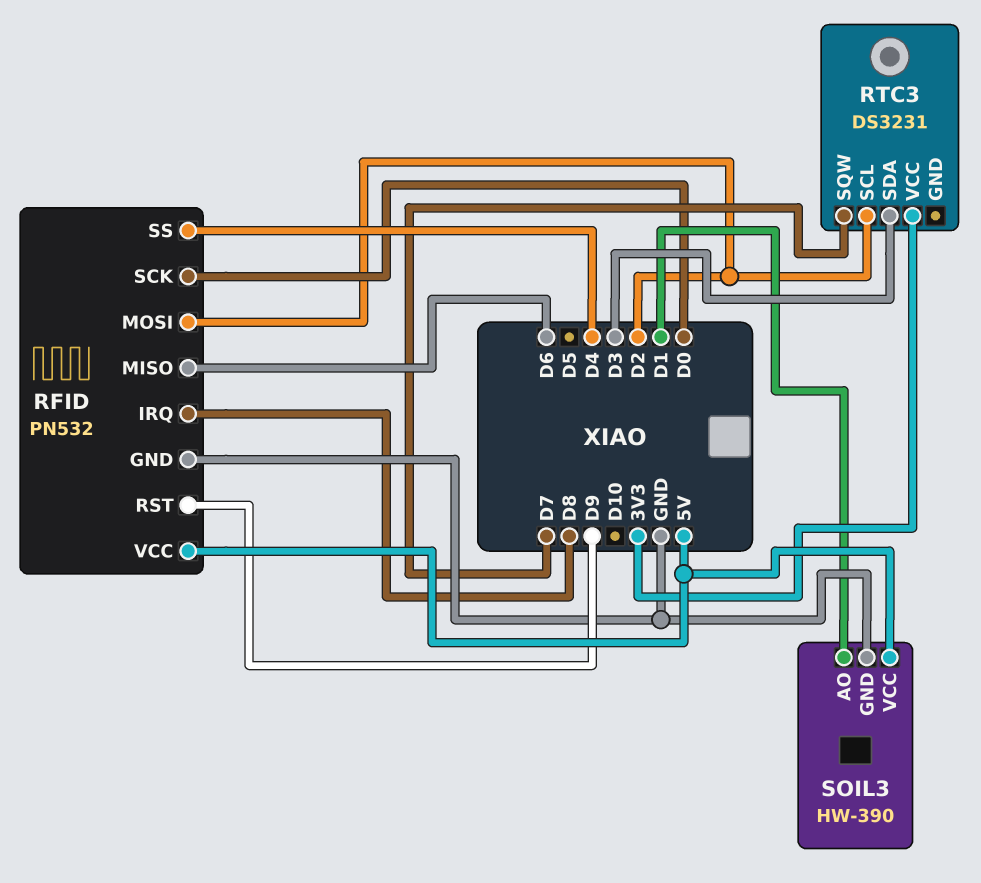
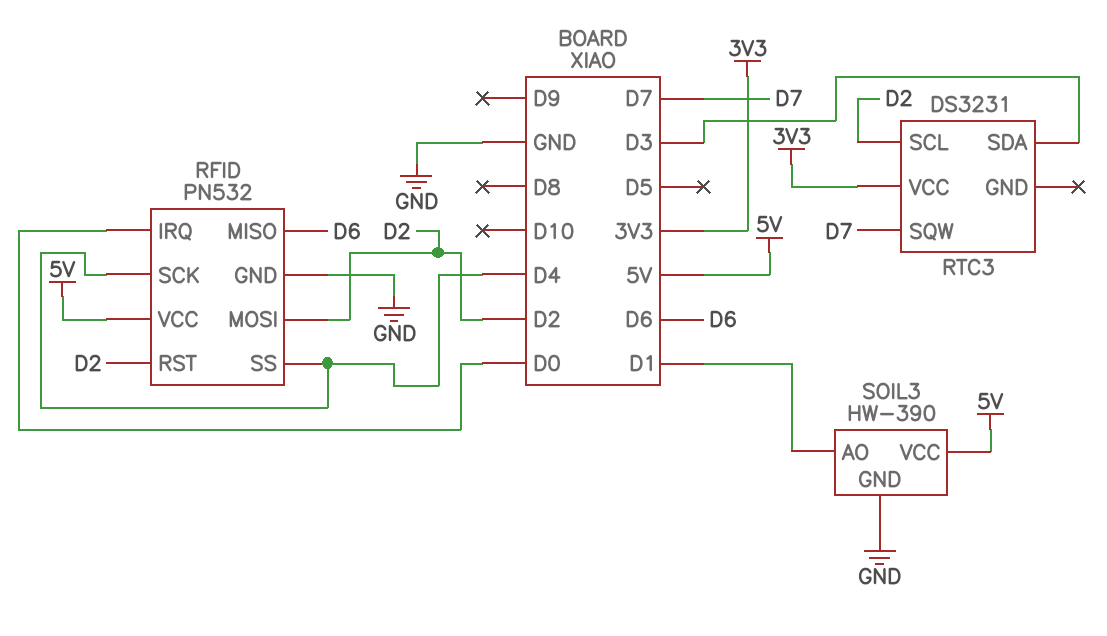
RFID pin IRQ: D8 -> D0
RFID pin RST: D9 -> D2
RFID pin SCK: D0 -> D4

